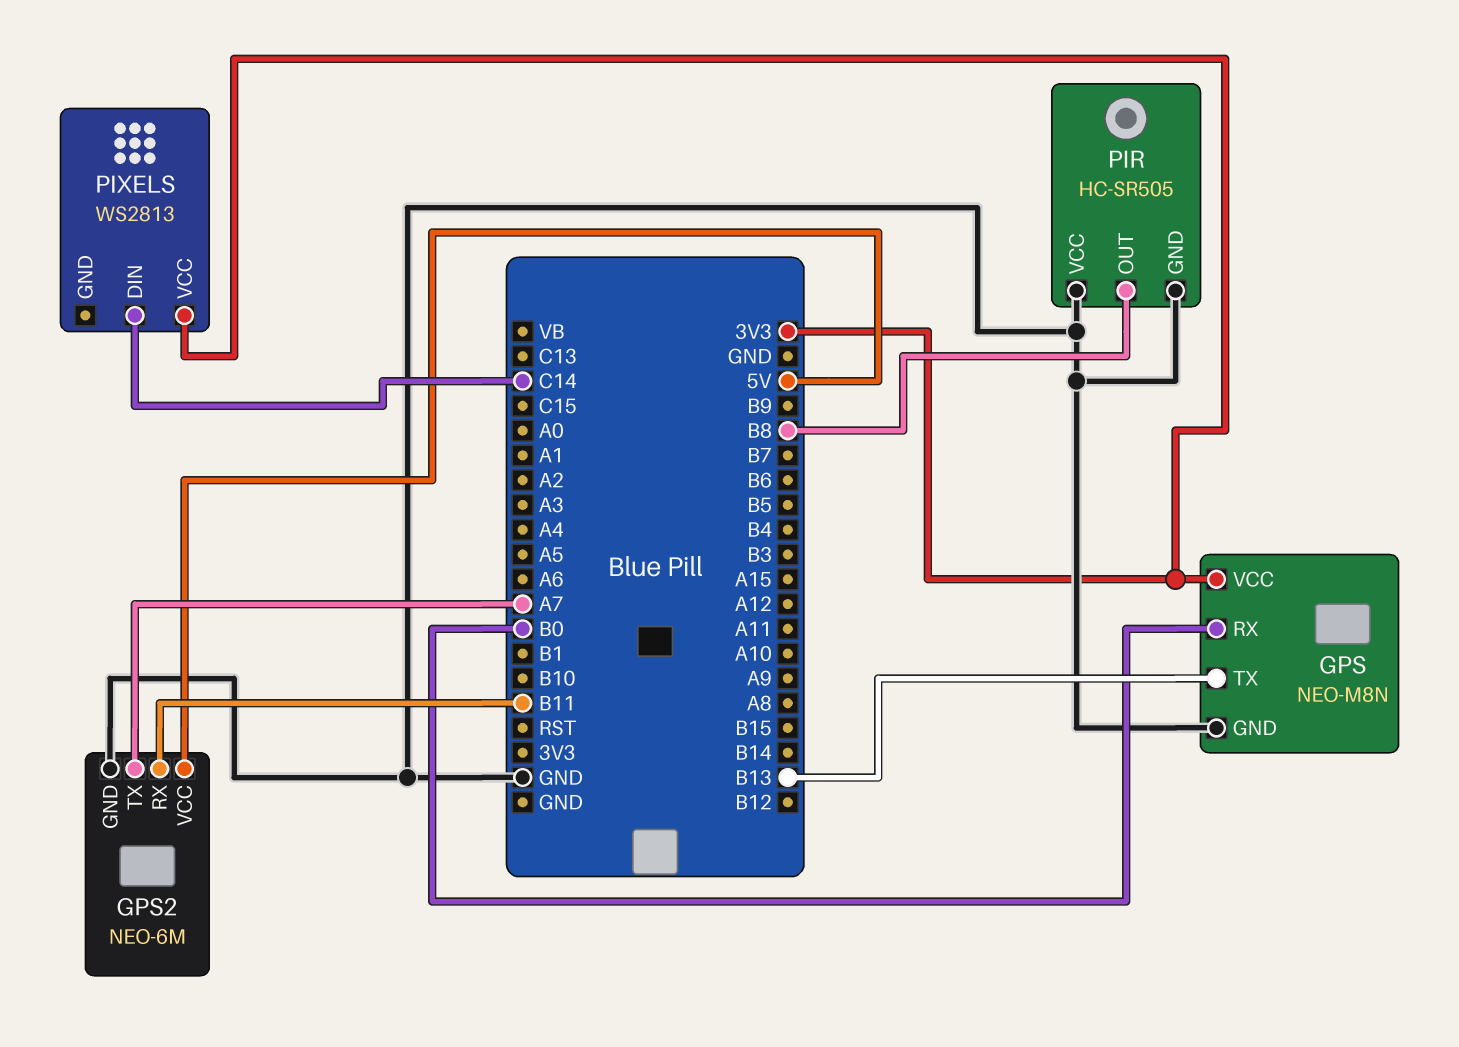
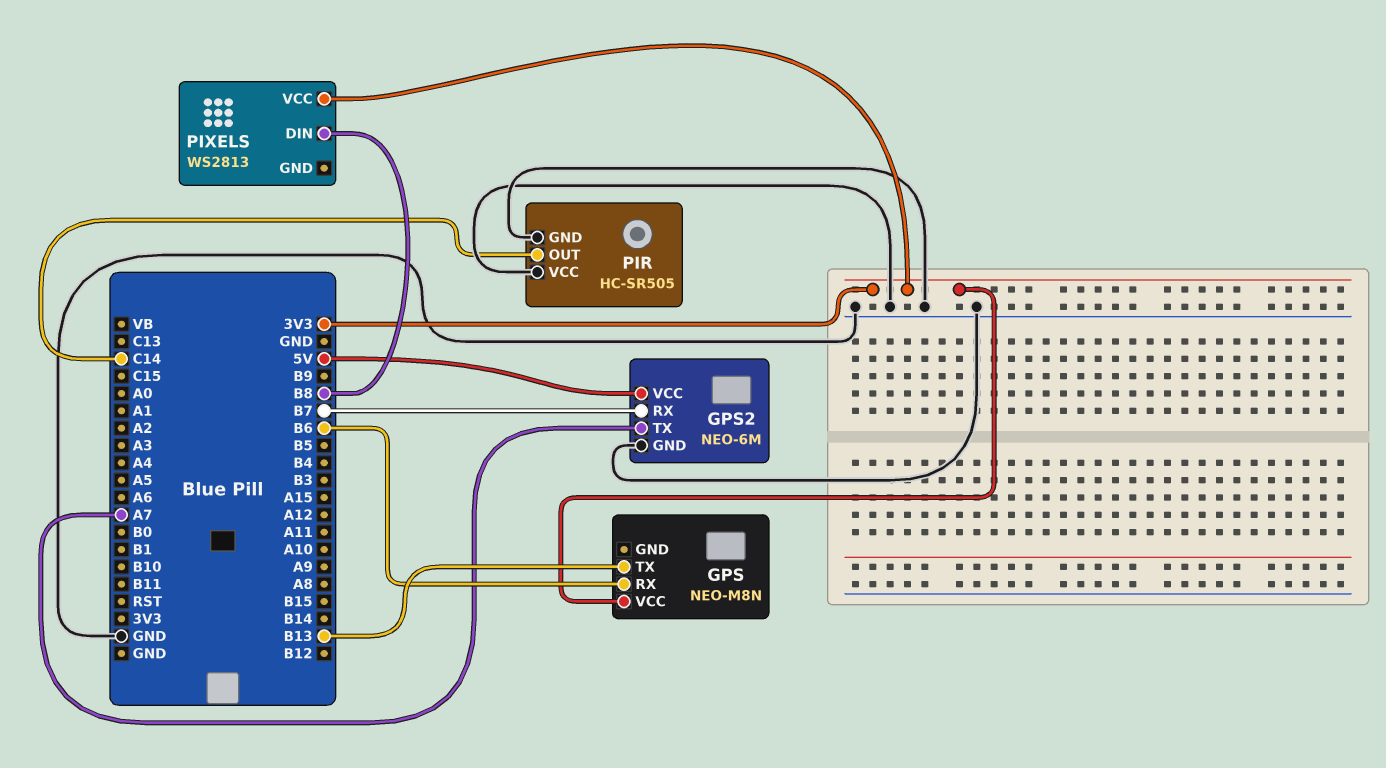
GPS pin GND: GND -> none
GPS pin RX: B0 -> B6
GPS2 pin RX: B11 -> B7
PIR pin OUT: B8 -> C14
PIXELS pin DIN: C14 -> B8

